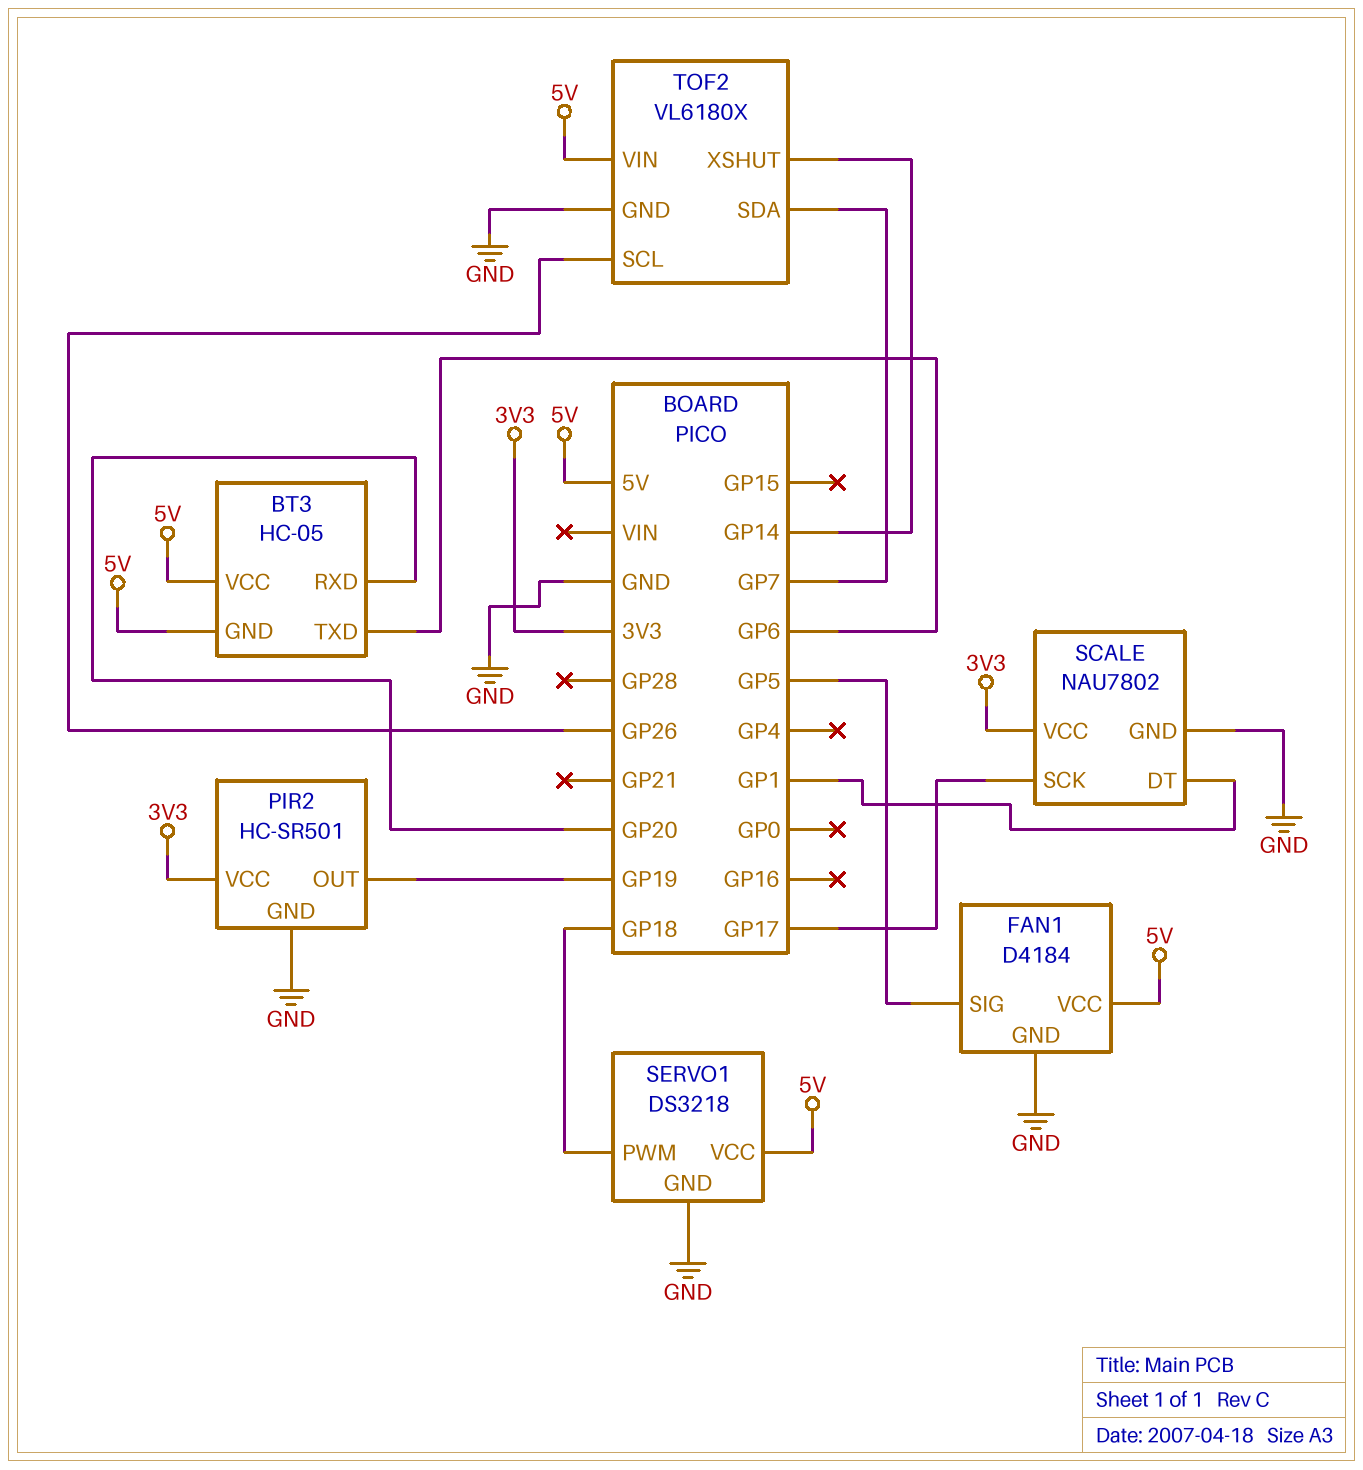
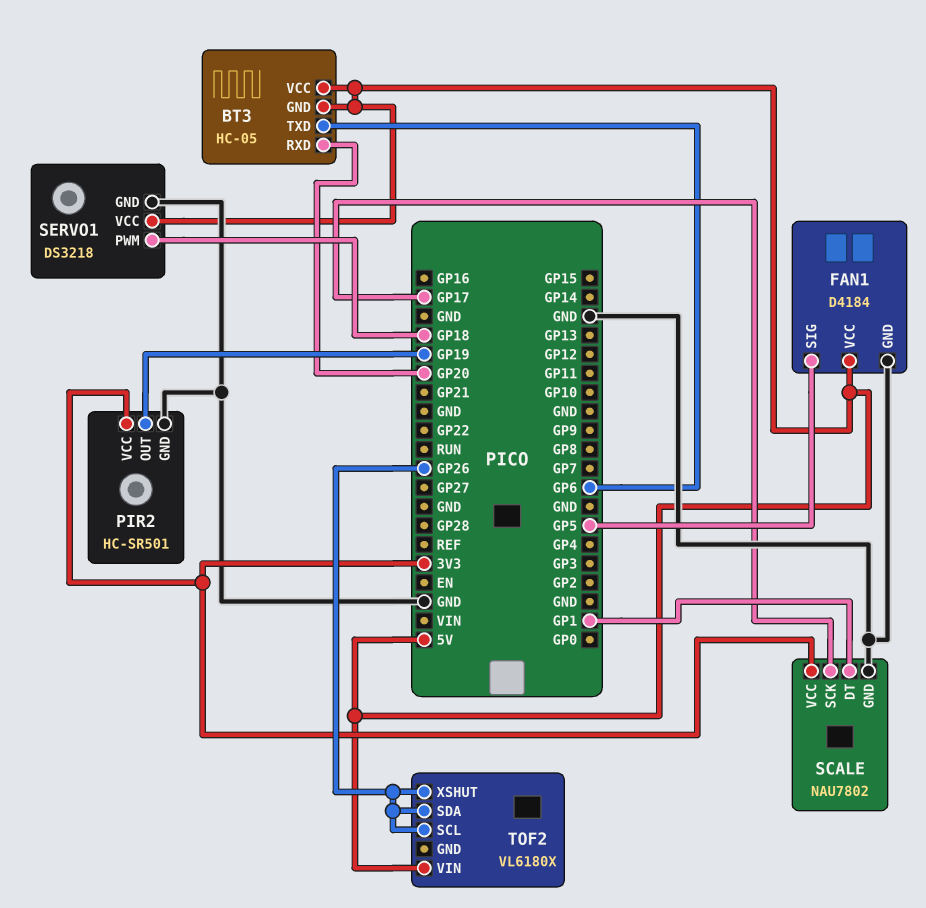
TOF2 pin GND: GND -> none
TOF2 pin SDA: GP7 -> GP26
TOF2 pin XSHUT: GP14 -> GP26

